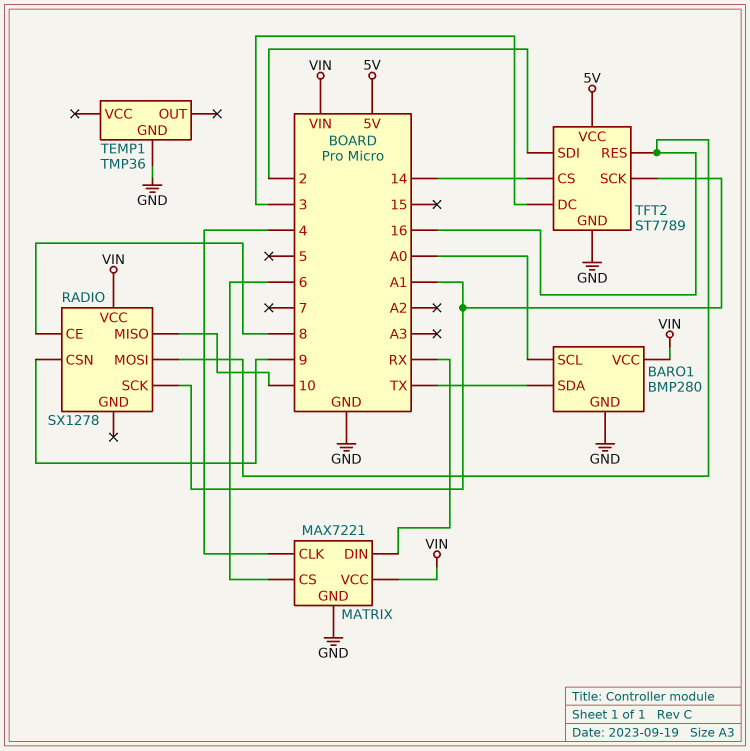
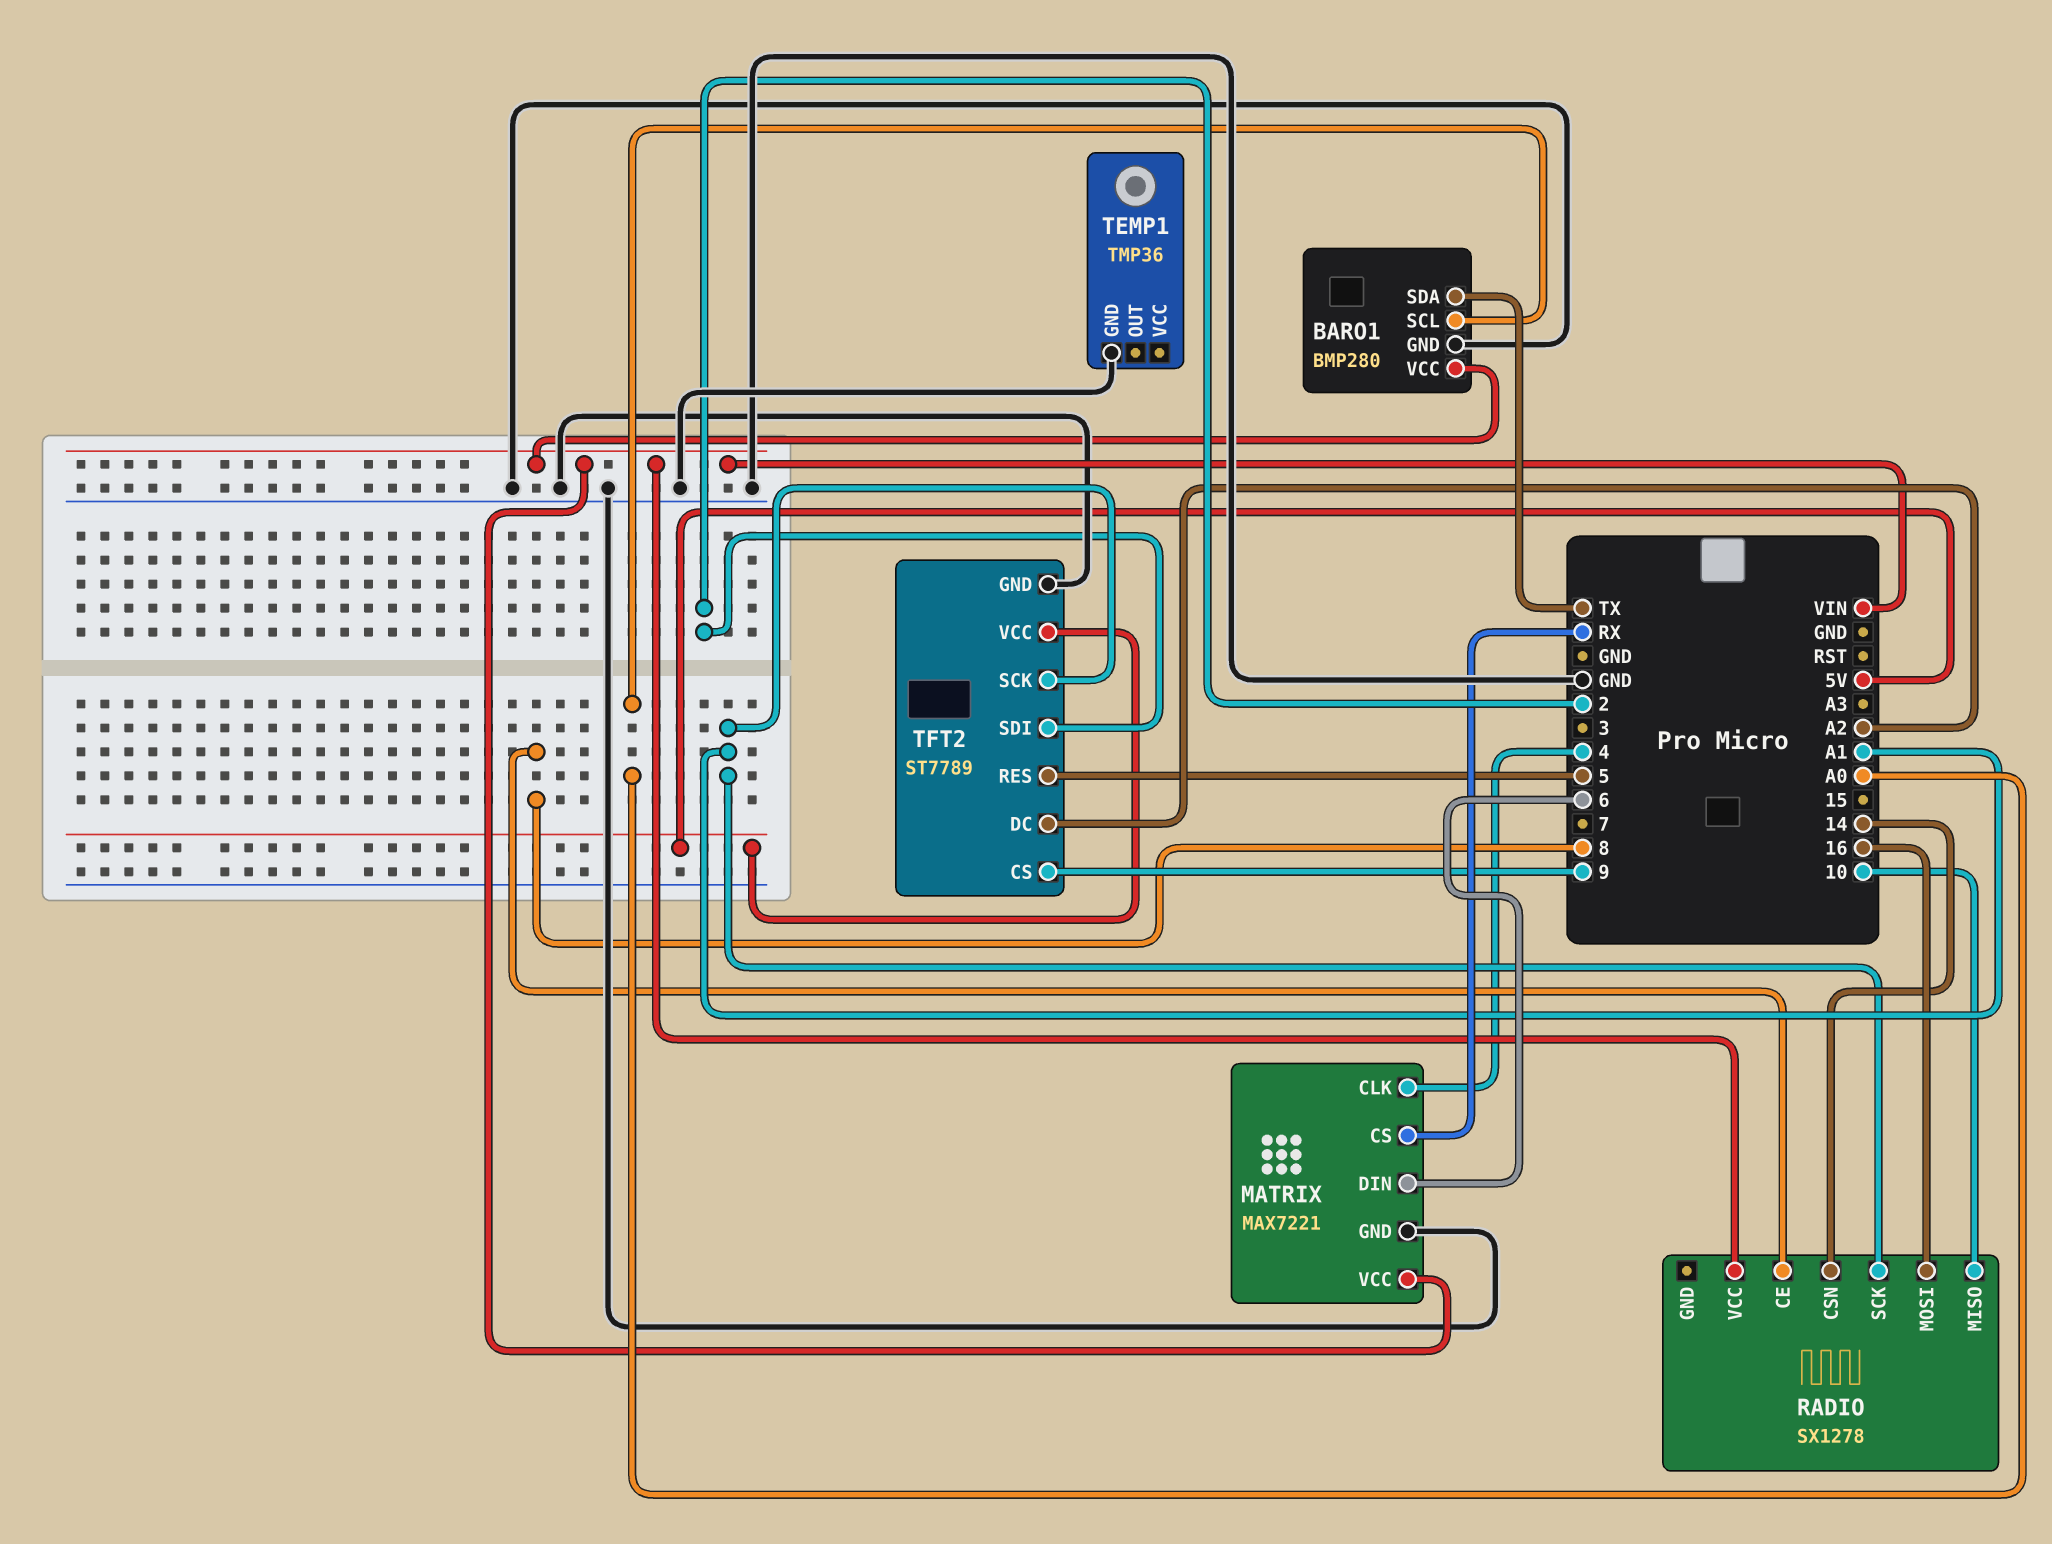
MATRIX pin CS: 6 -> RX
MATRIX pin DIN: RX -> 6
RADIO pin CSN: 9 -> 14
TFT2 pin CS: 14 -> 9
TFT2 pin DC: 3 -> A2
TFT2 pin RES: 16 -> 5

